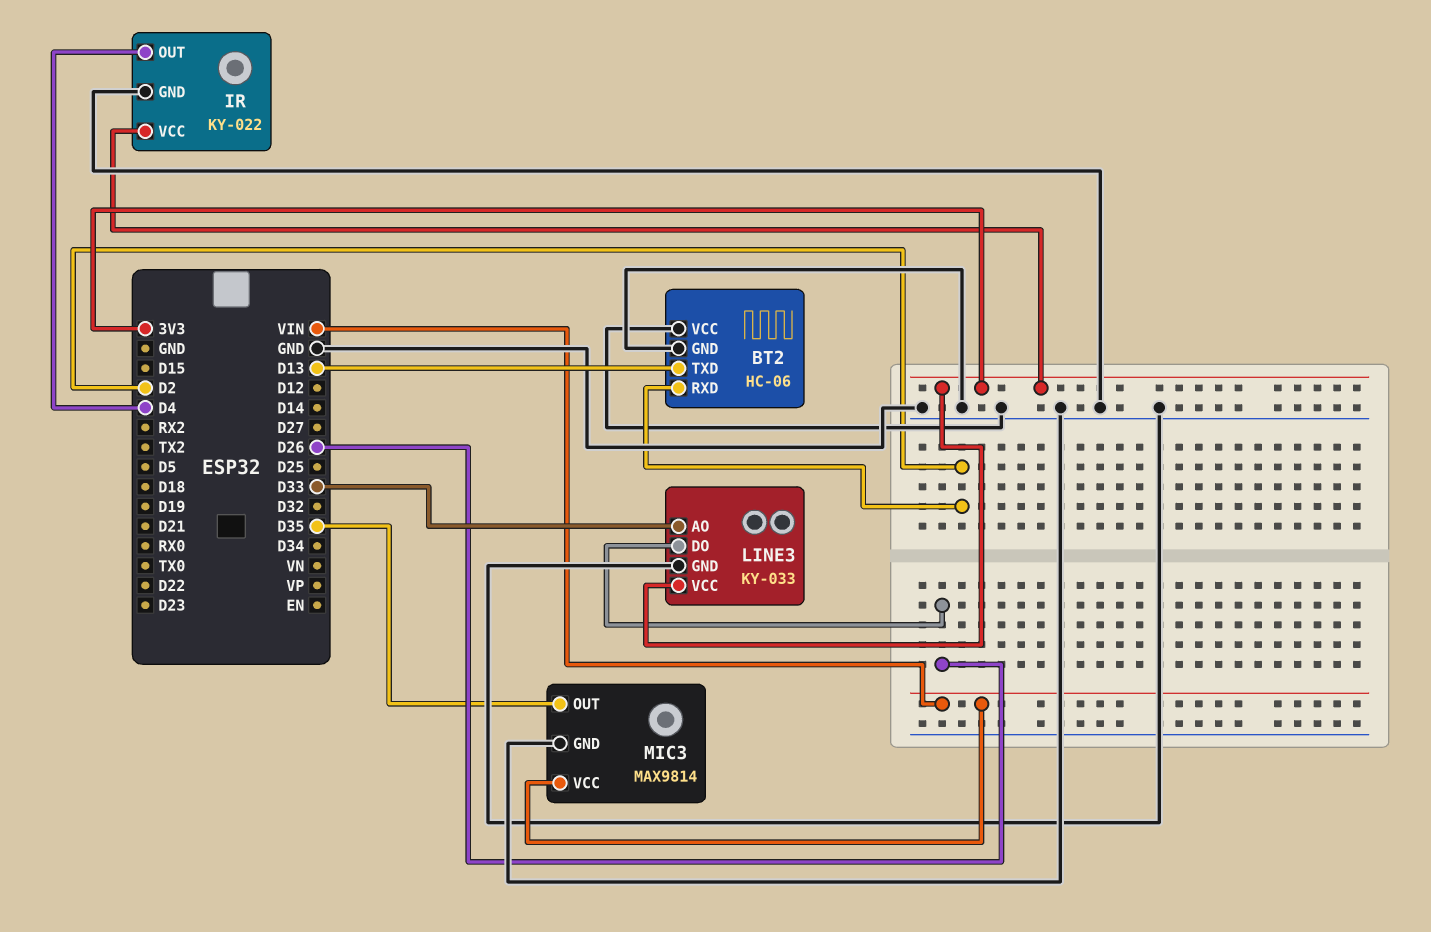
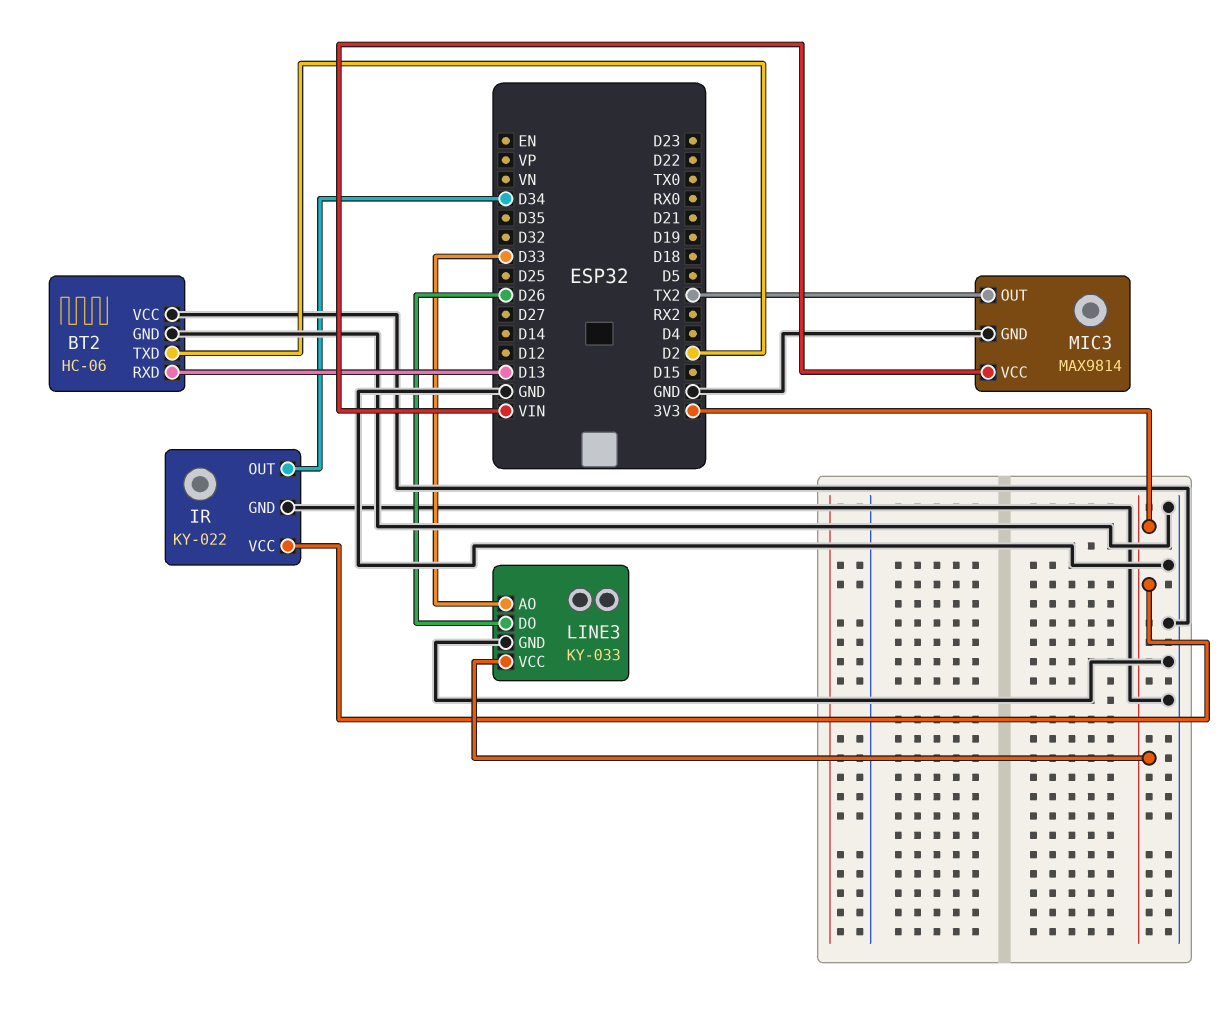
BT2 pin RXD: D2 -> D13
BT2 pin TXD: D13 -> D2
IR pin OUT: D4 -> D34
MIC3 pin OUT: D35 -> TX2

